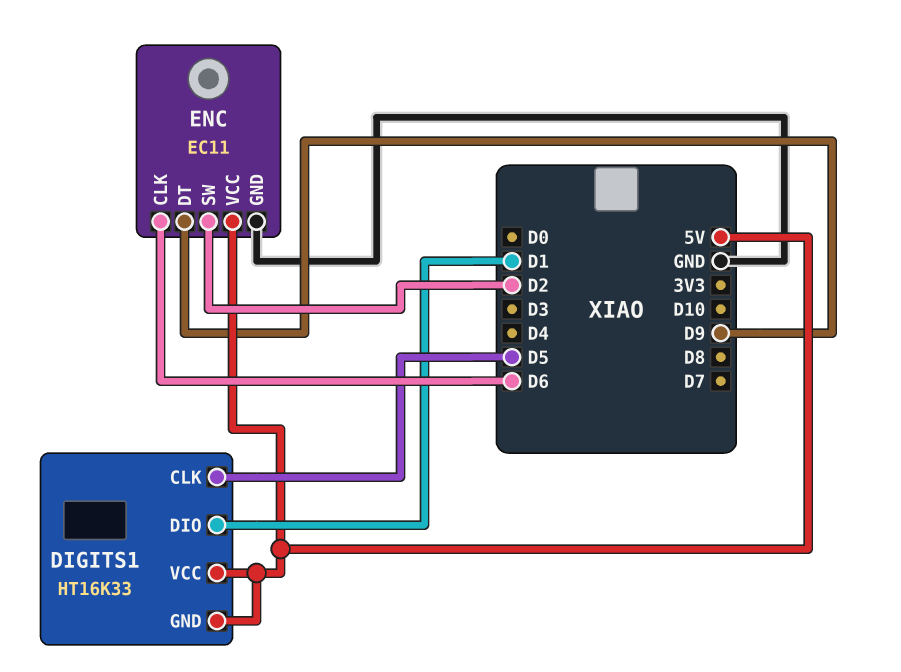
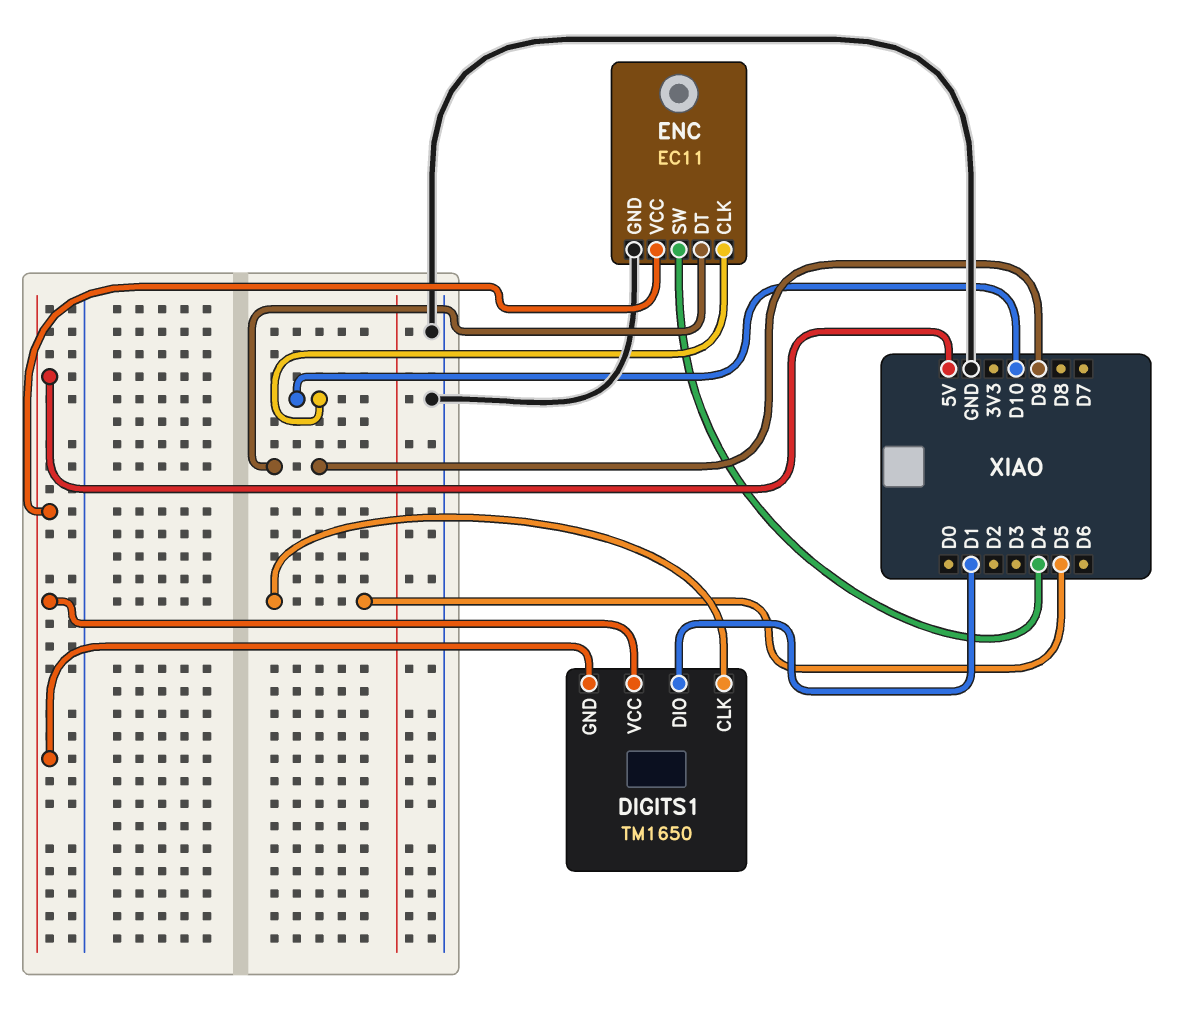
DIGITS1: HT16K33 -> TM1650
ENC pin CLK: D6 -> D10
ENC pin SW: D2 -> D4

